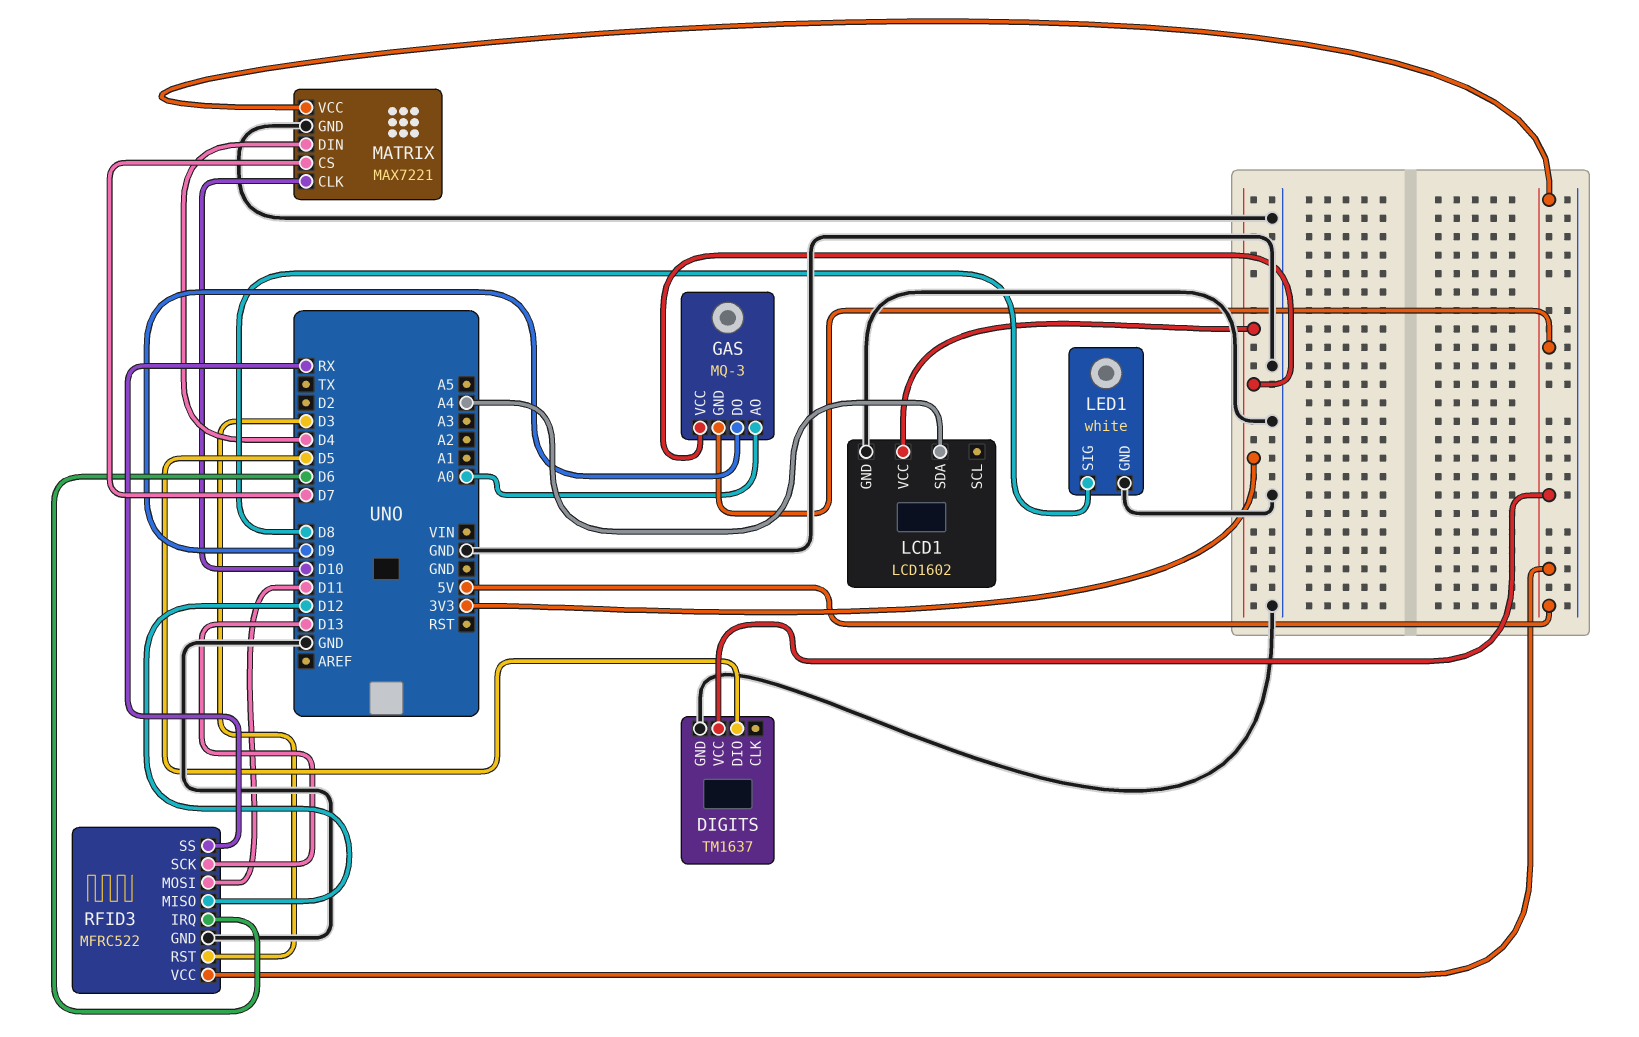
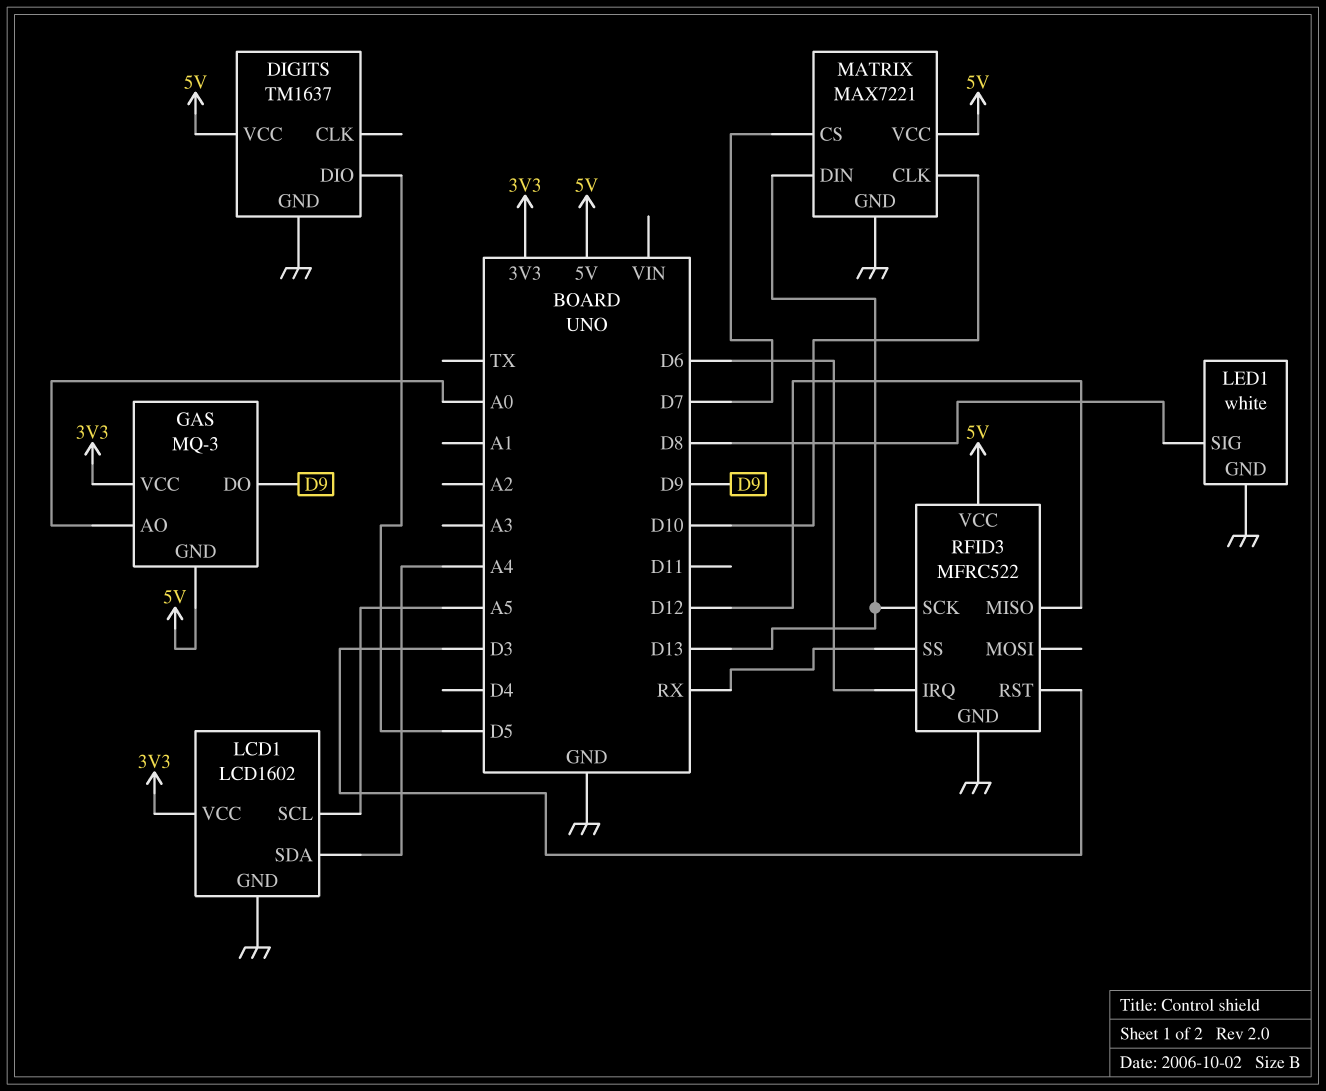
LCD1 pin SCL: none -> A5
MATRIX pin DIN: D4 -> D13
RFID3 pin MOSI: D11 -> none

